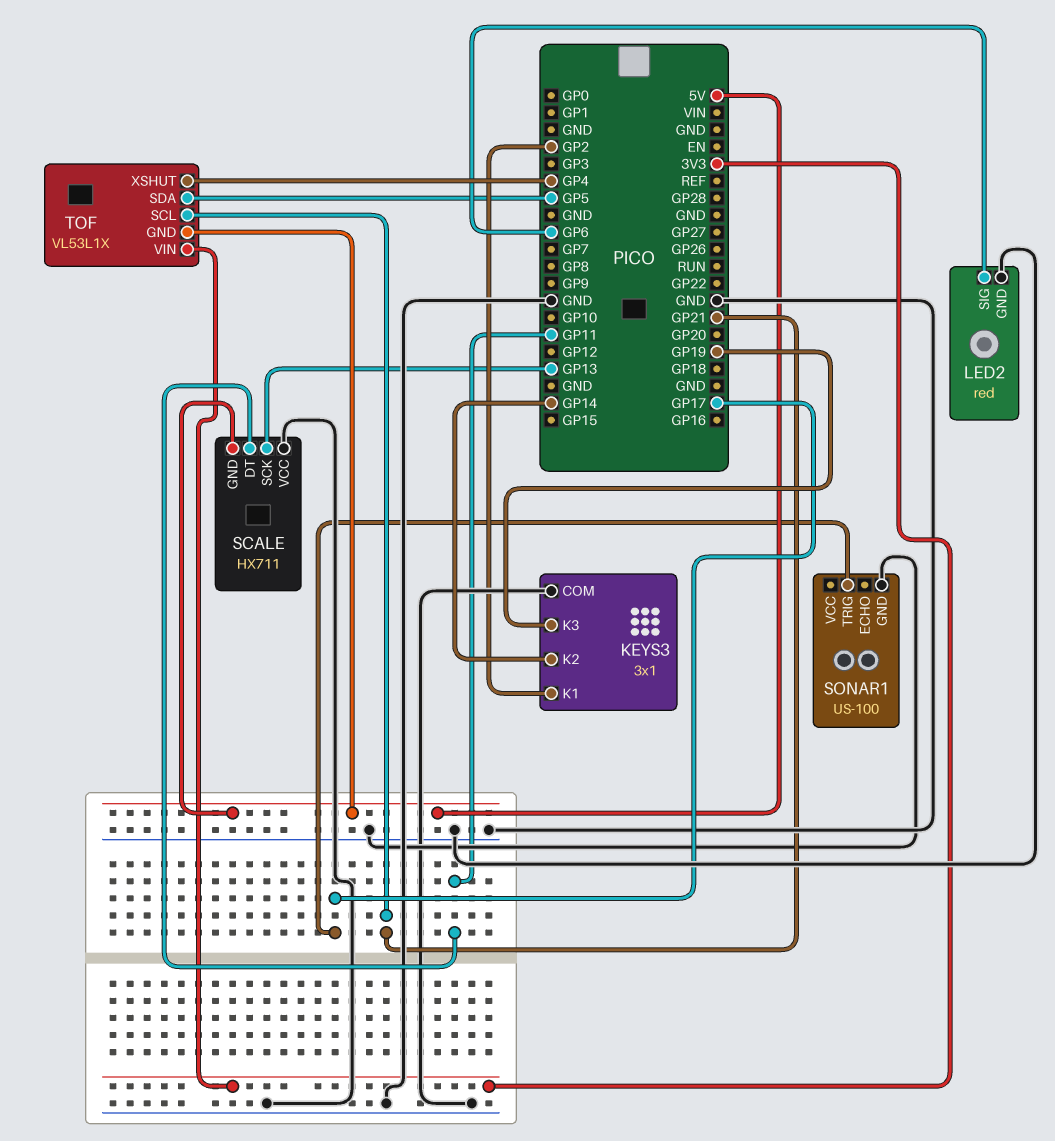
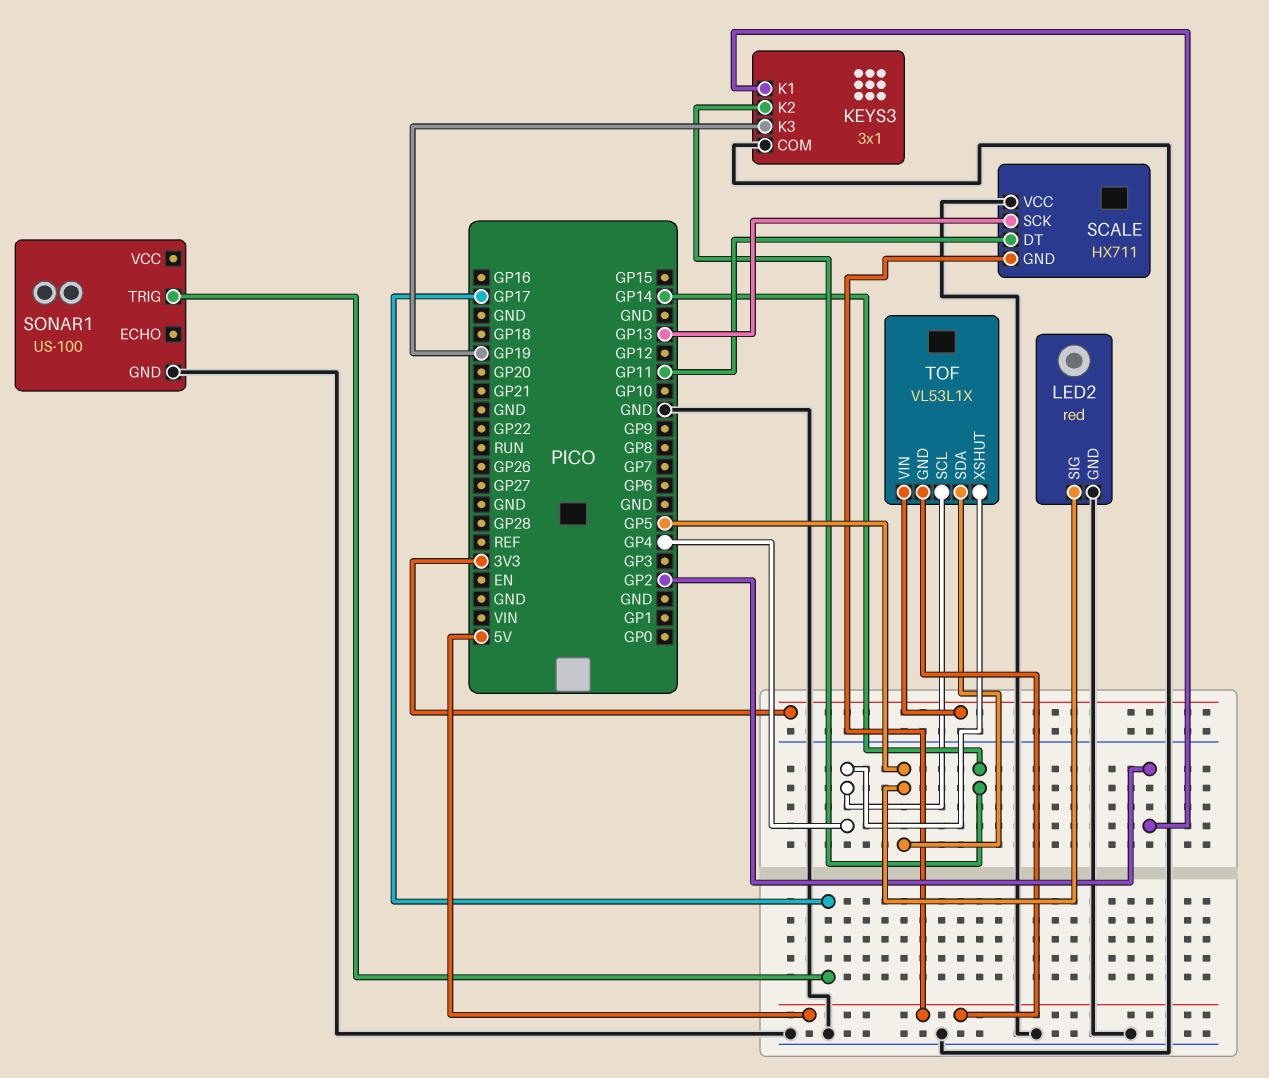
LED2 pin SIG: GP6 -> GP5
TOF pin SCL: GP21 -> GP4

